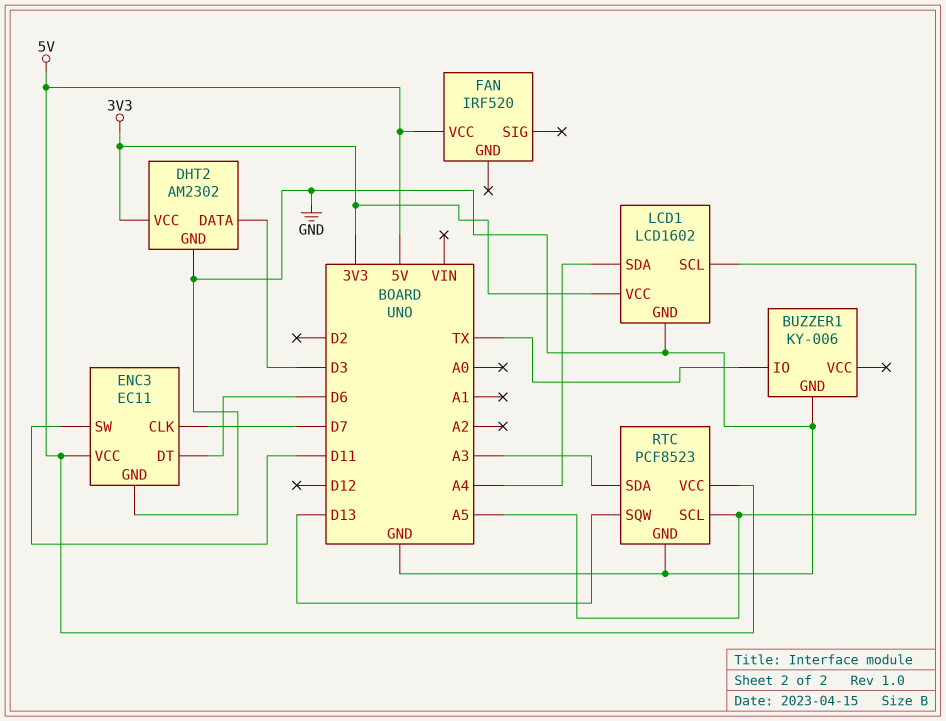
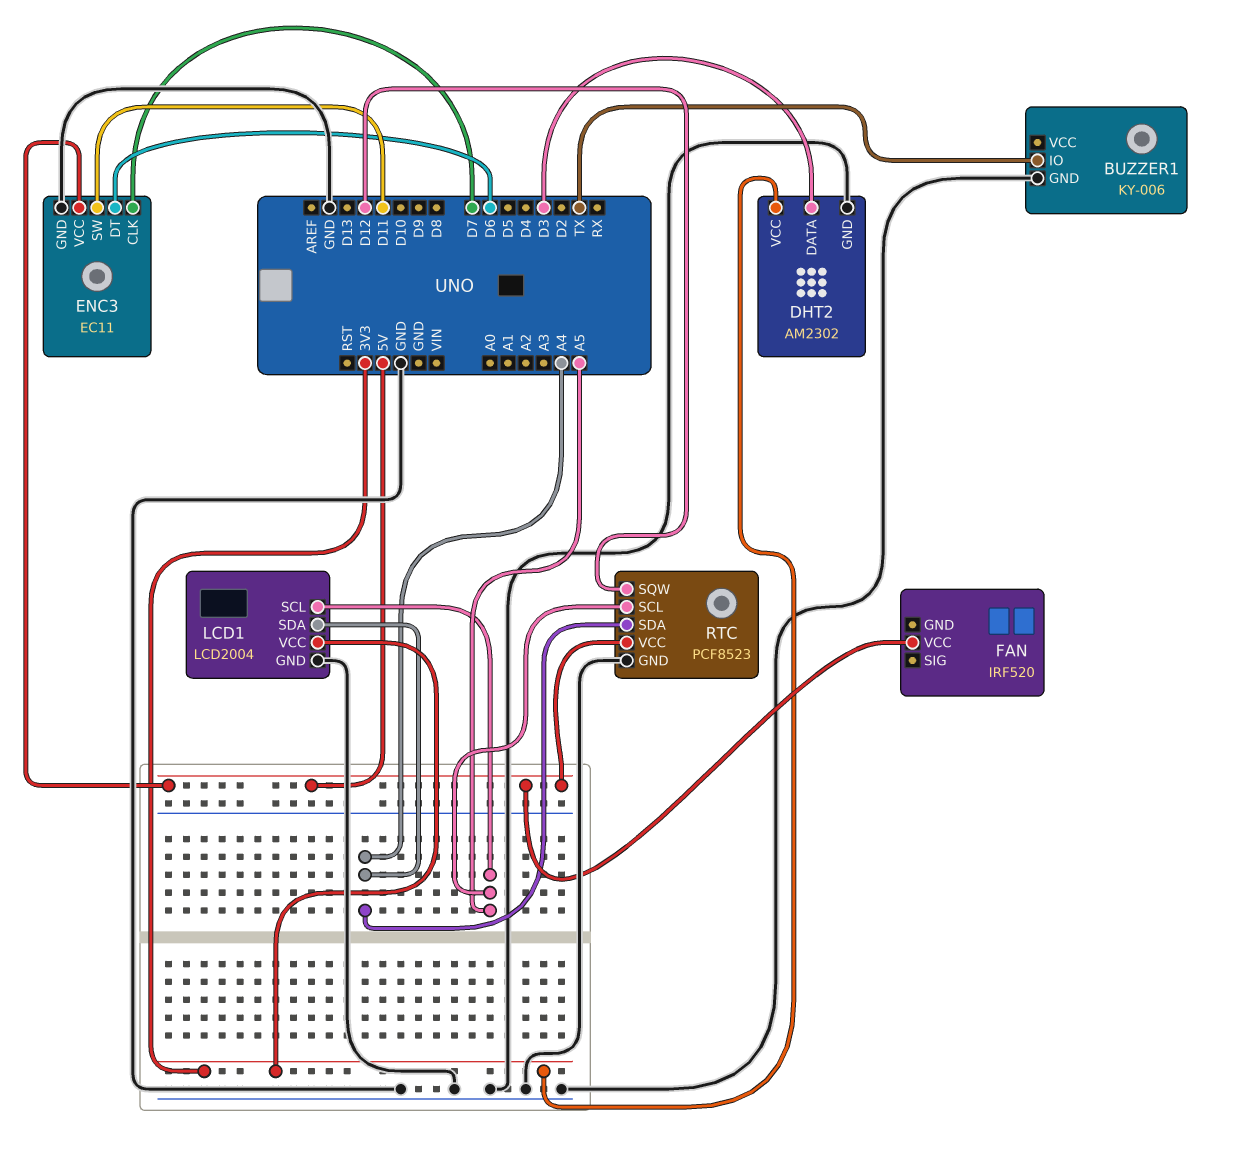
LCD1: LCD1602 -> LCD2004
RTC pin SDA: A3 -> A4
RTC pin SQW: D13 -> D12

